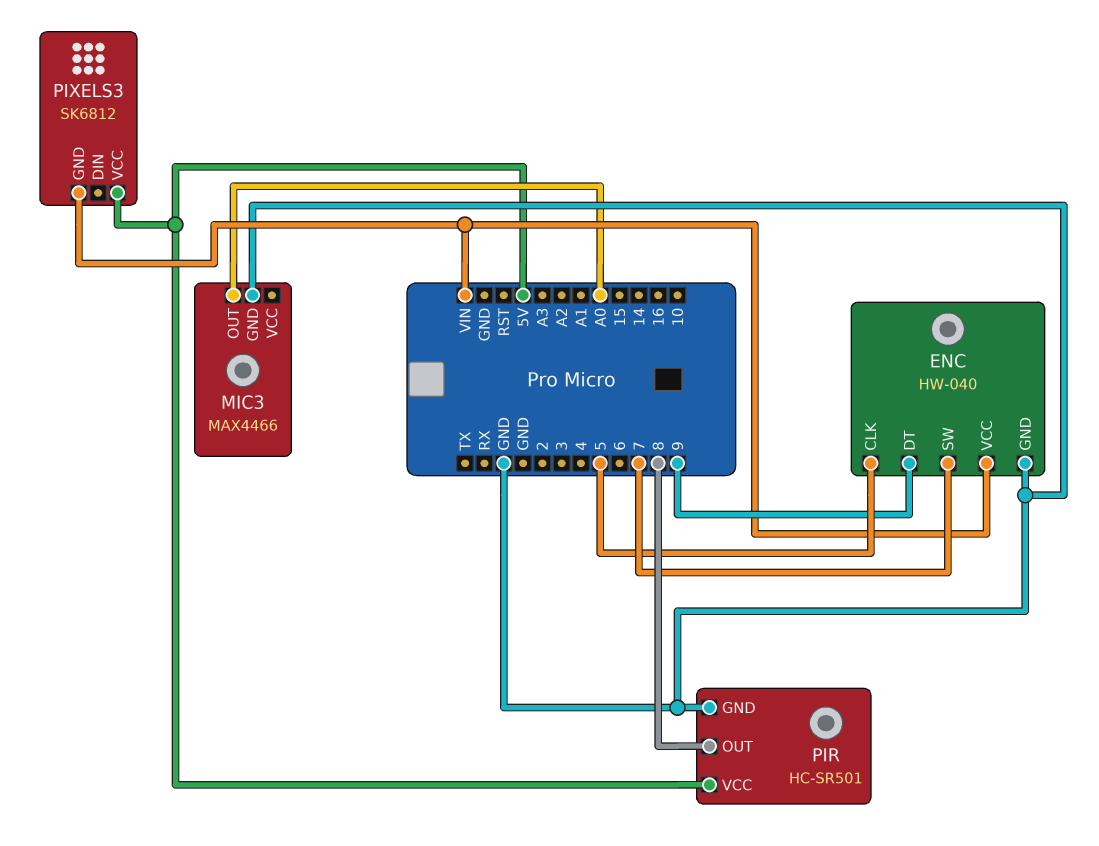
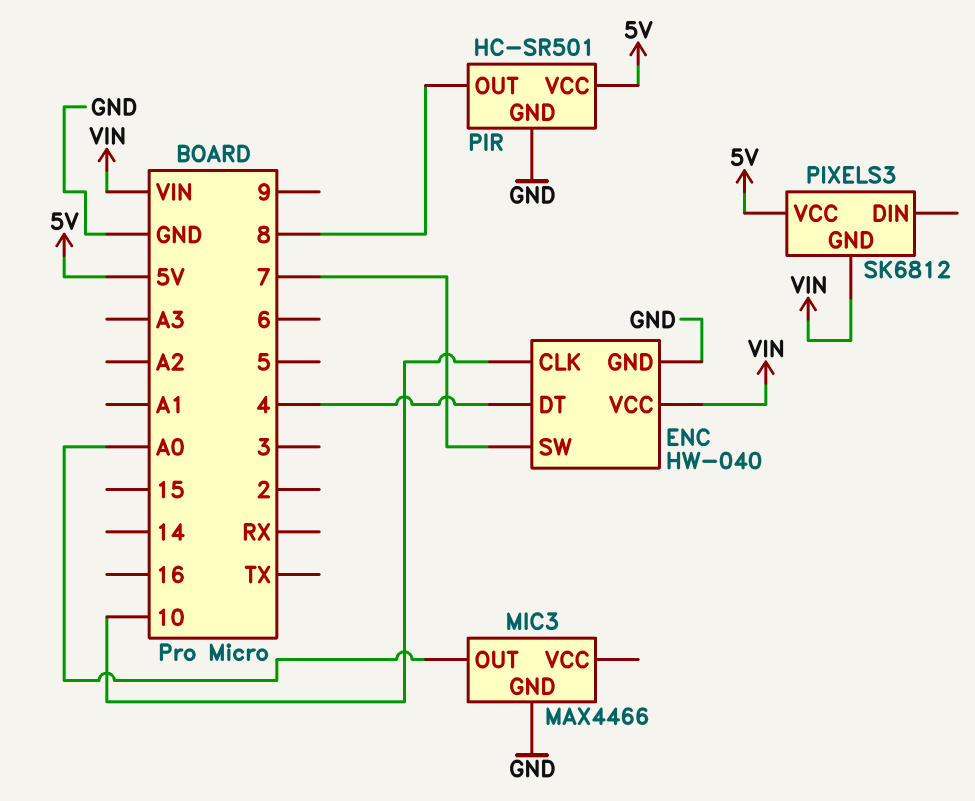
ENC pin CLK: 5 -> 10
ENC pin DT: 9 -> 4

